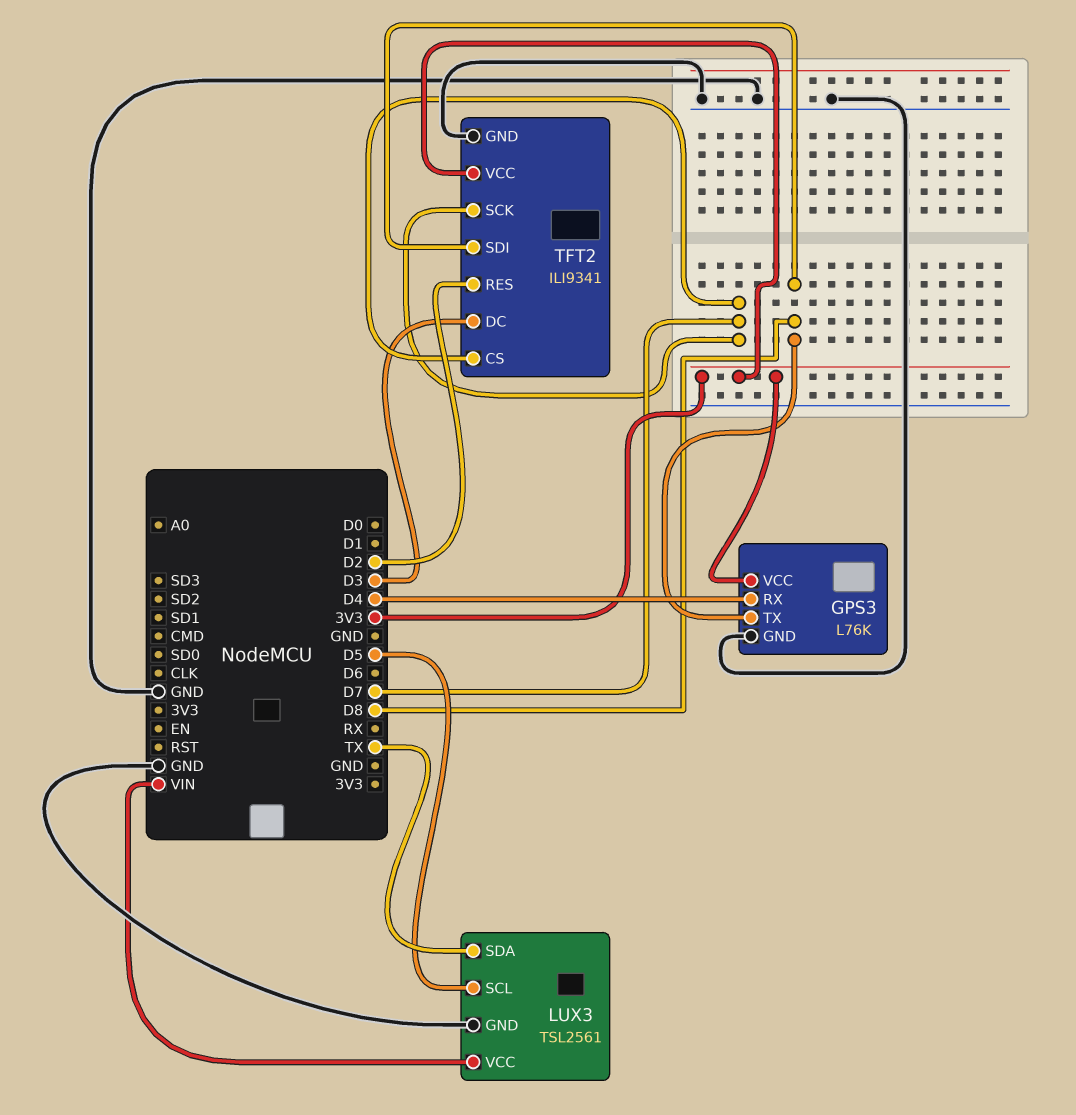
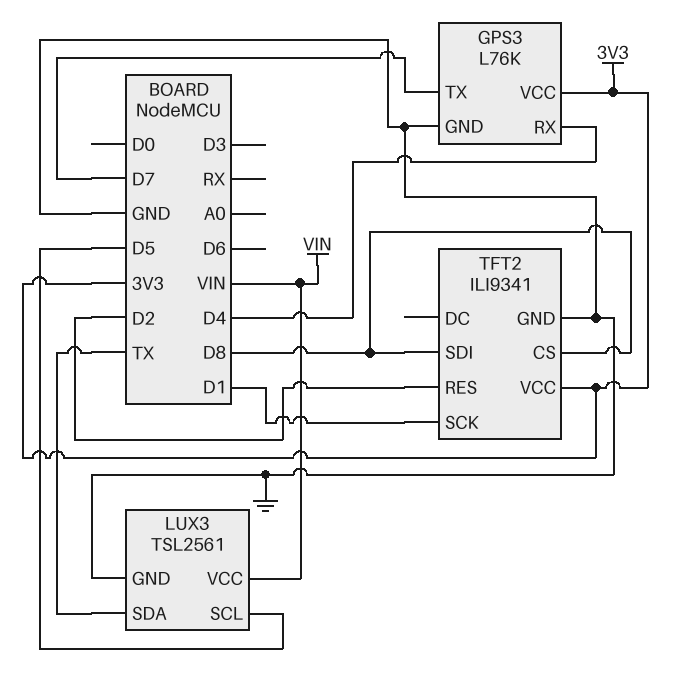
GPS3 pin TX: D8 -> D7
TFT2 pin CS: D7 -> D8
TFT2 pin DC: D3 -> none
TFT2 pin SCK: D7 -> D1

